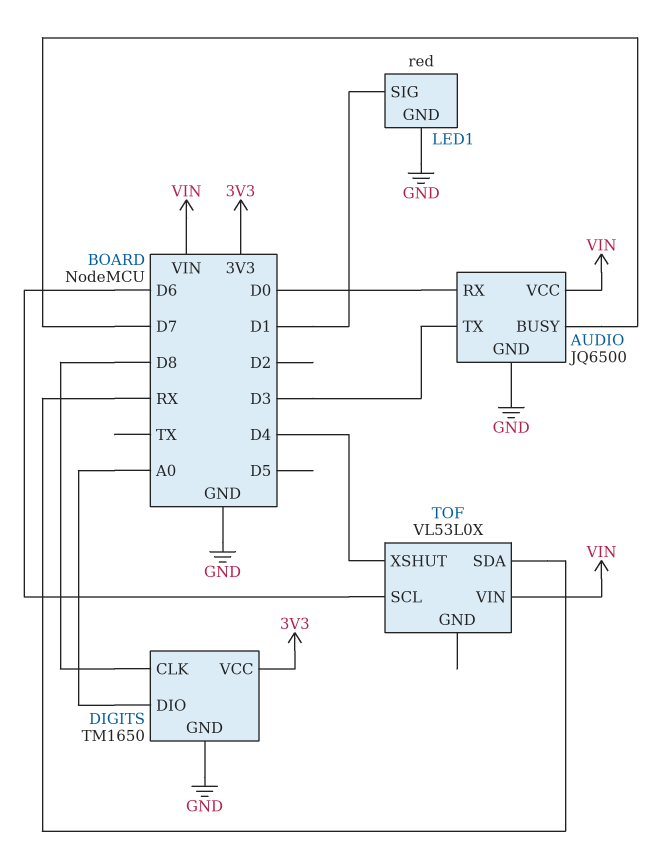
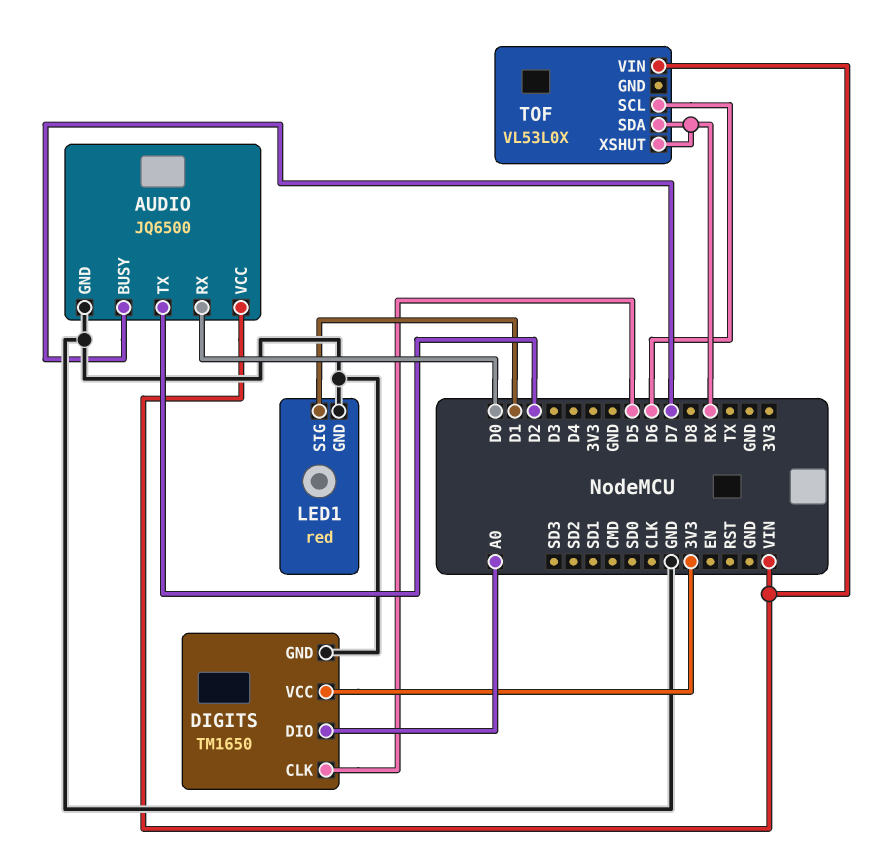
AUDIO pin TX: D3 -> D2
DIGITS pin CLK: D8 -> D5
TOF pin XSHUT: D4 -> RX

